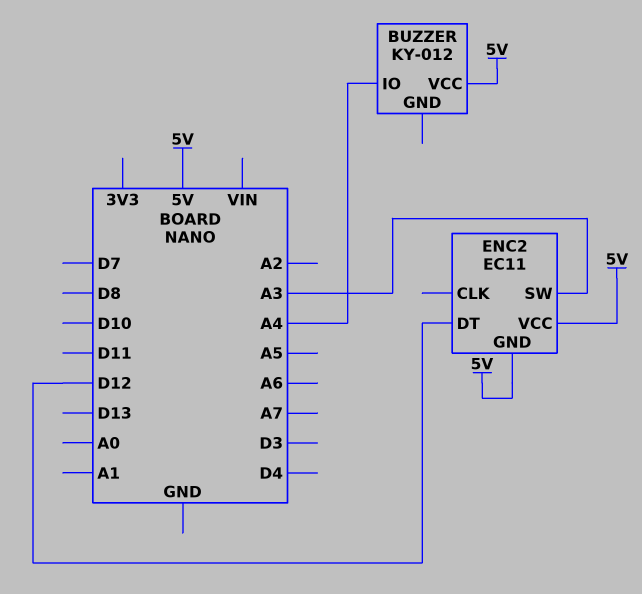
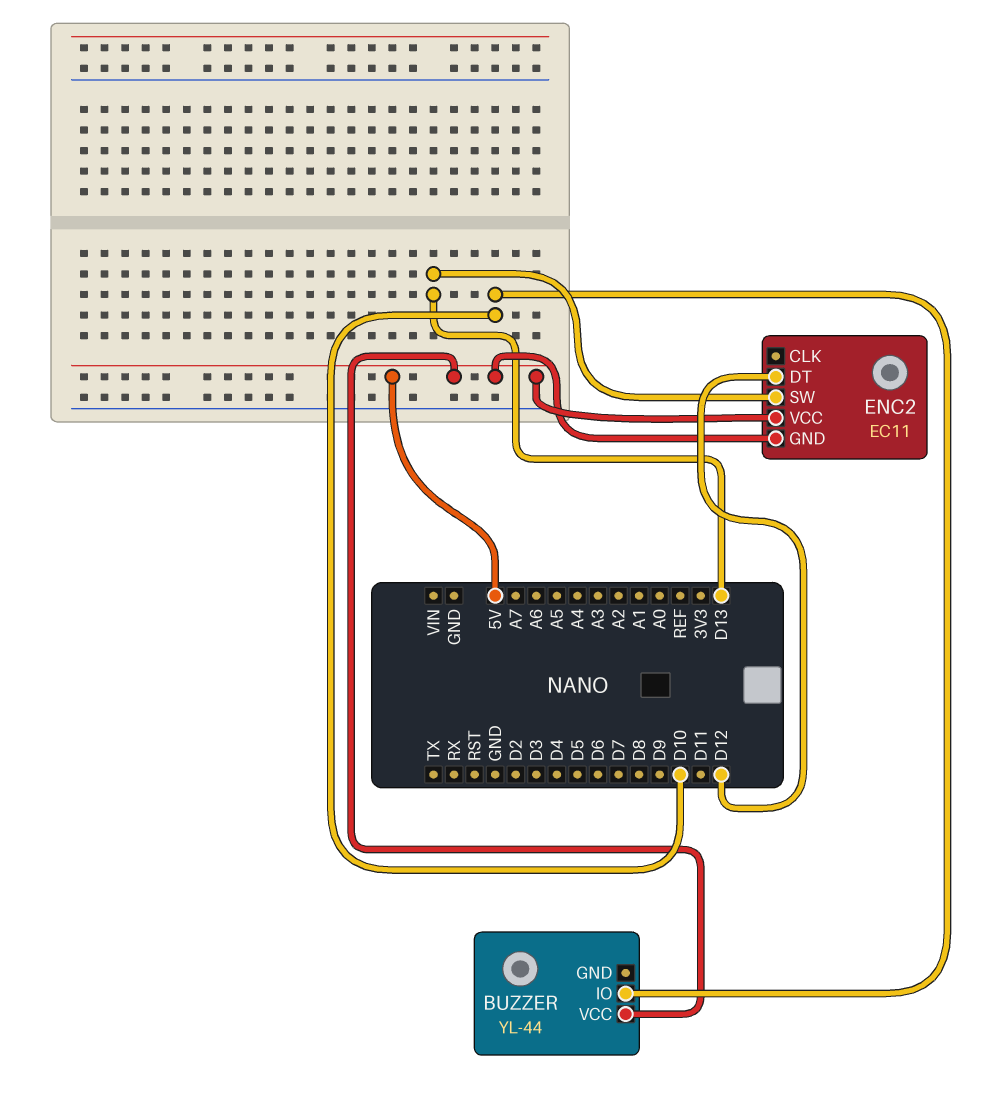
BUZZER: KY-012 -> YL-44
BUZZER pin IO: A4 -> D10
ENC2 pin SW: A3 -> D13

